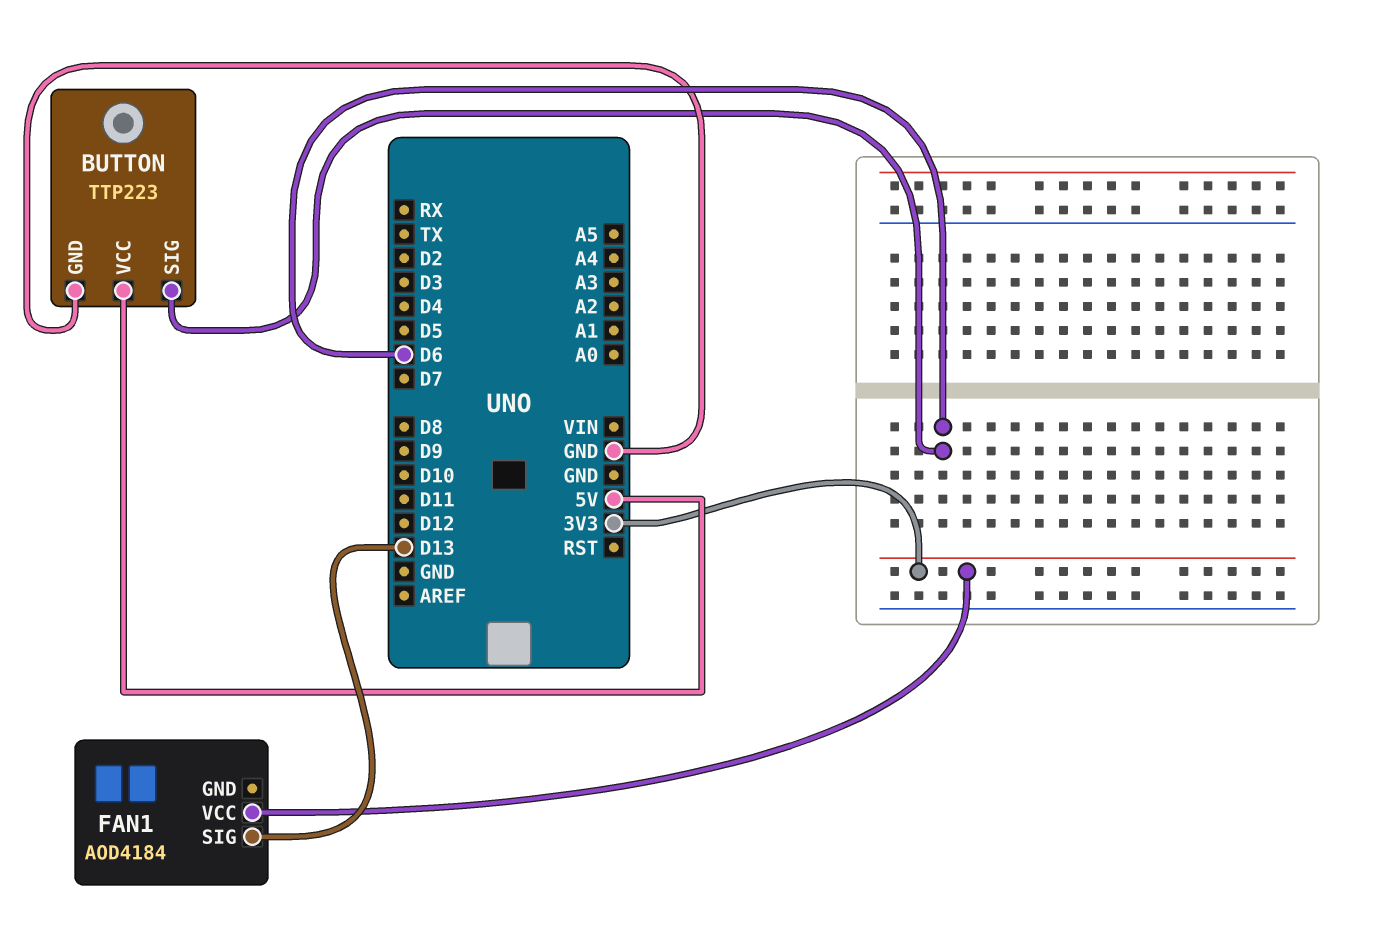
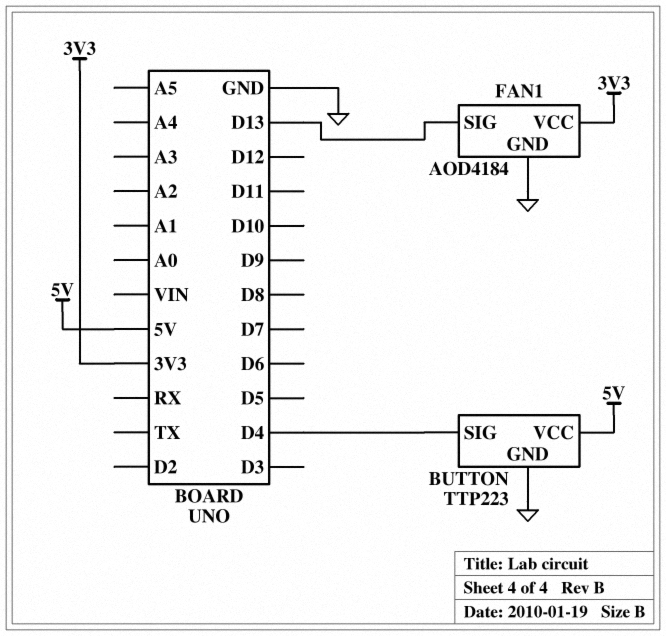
BUTTON pin SIG: D6 -> D4
FAN1 pin GND: none -> GND

